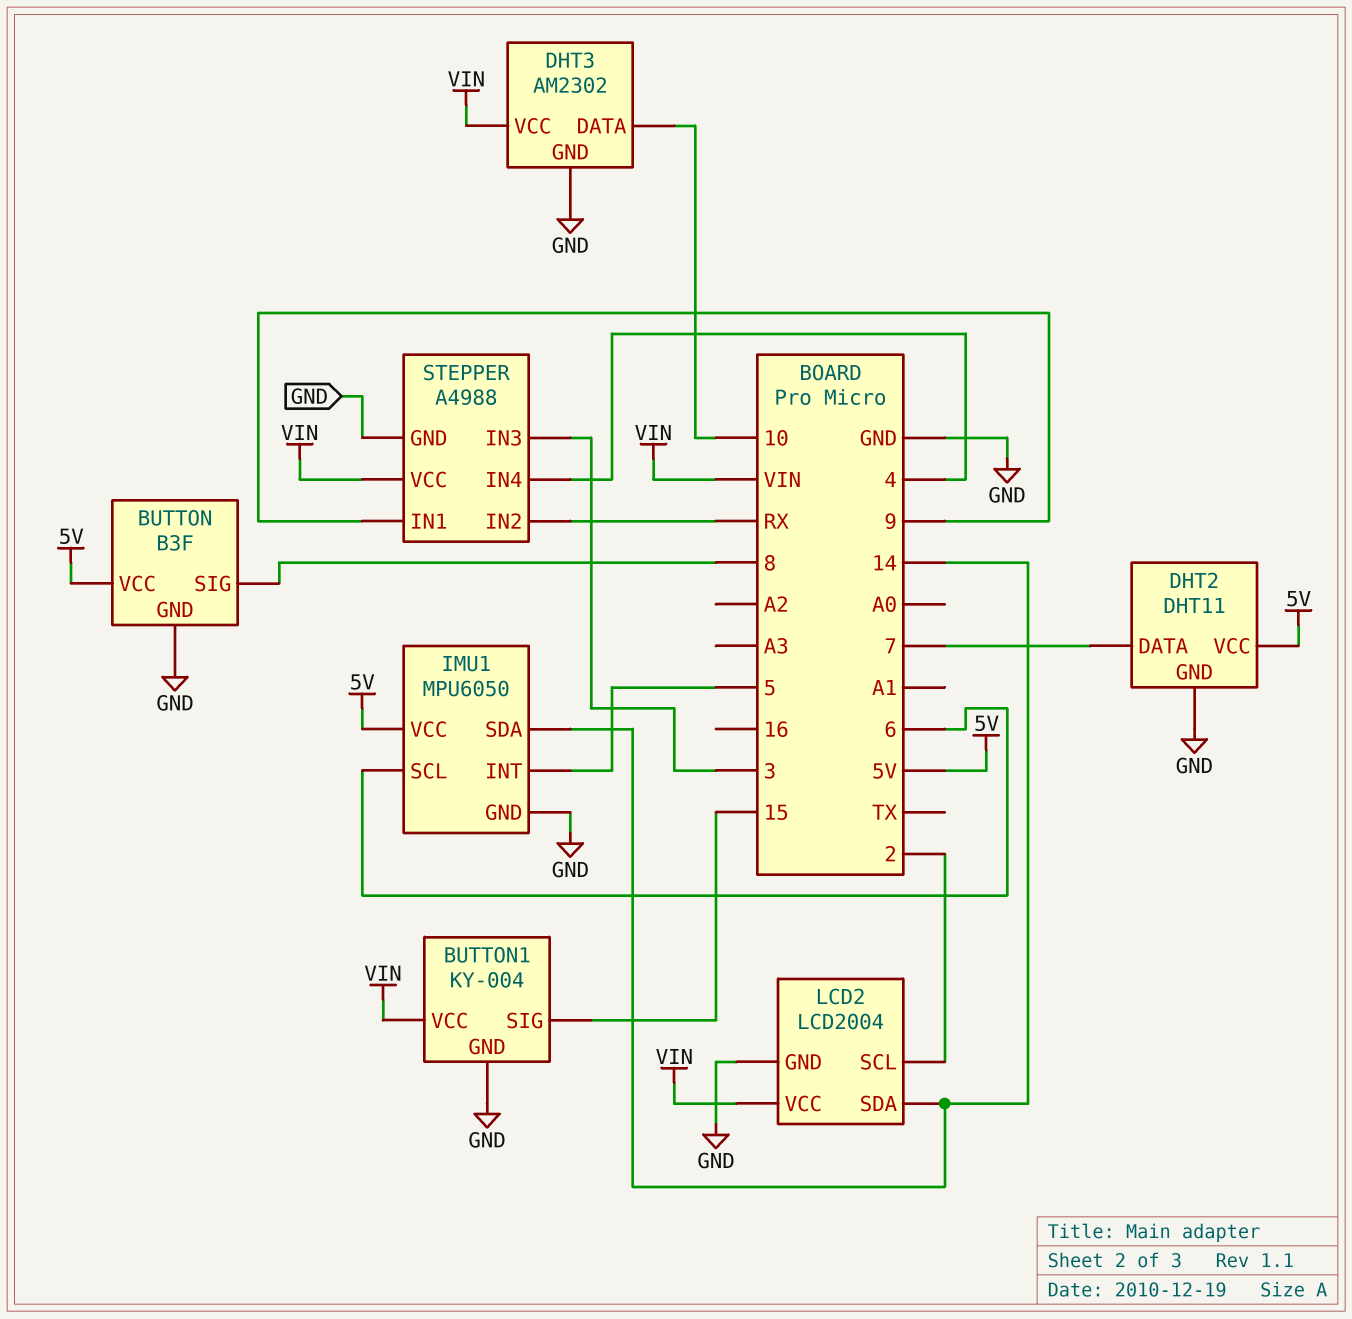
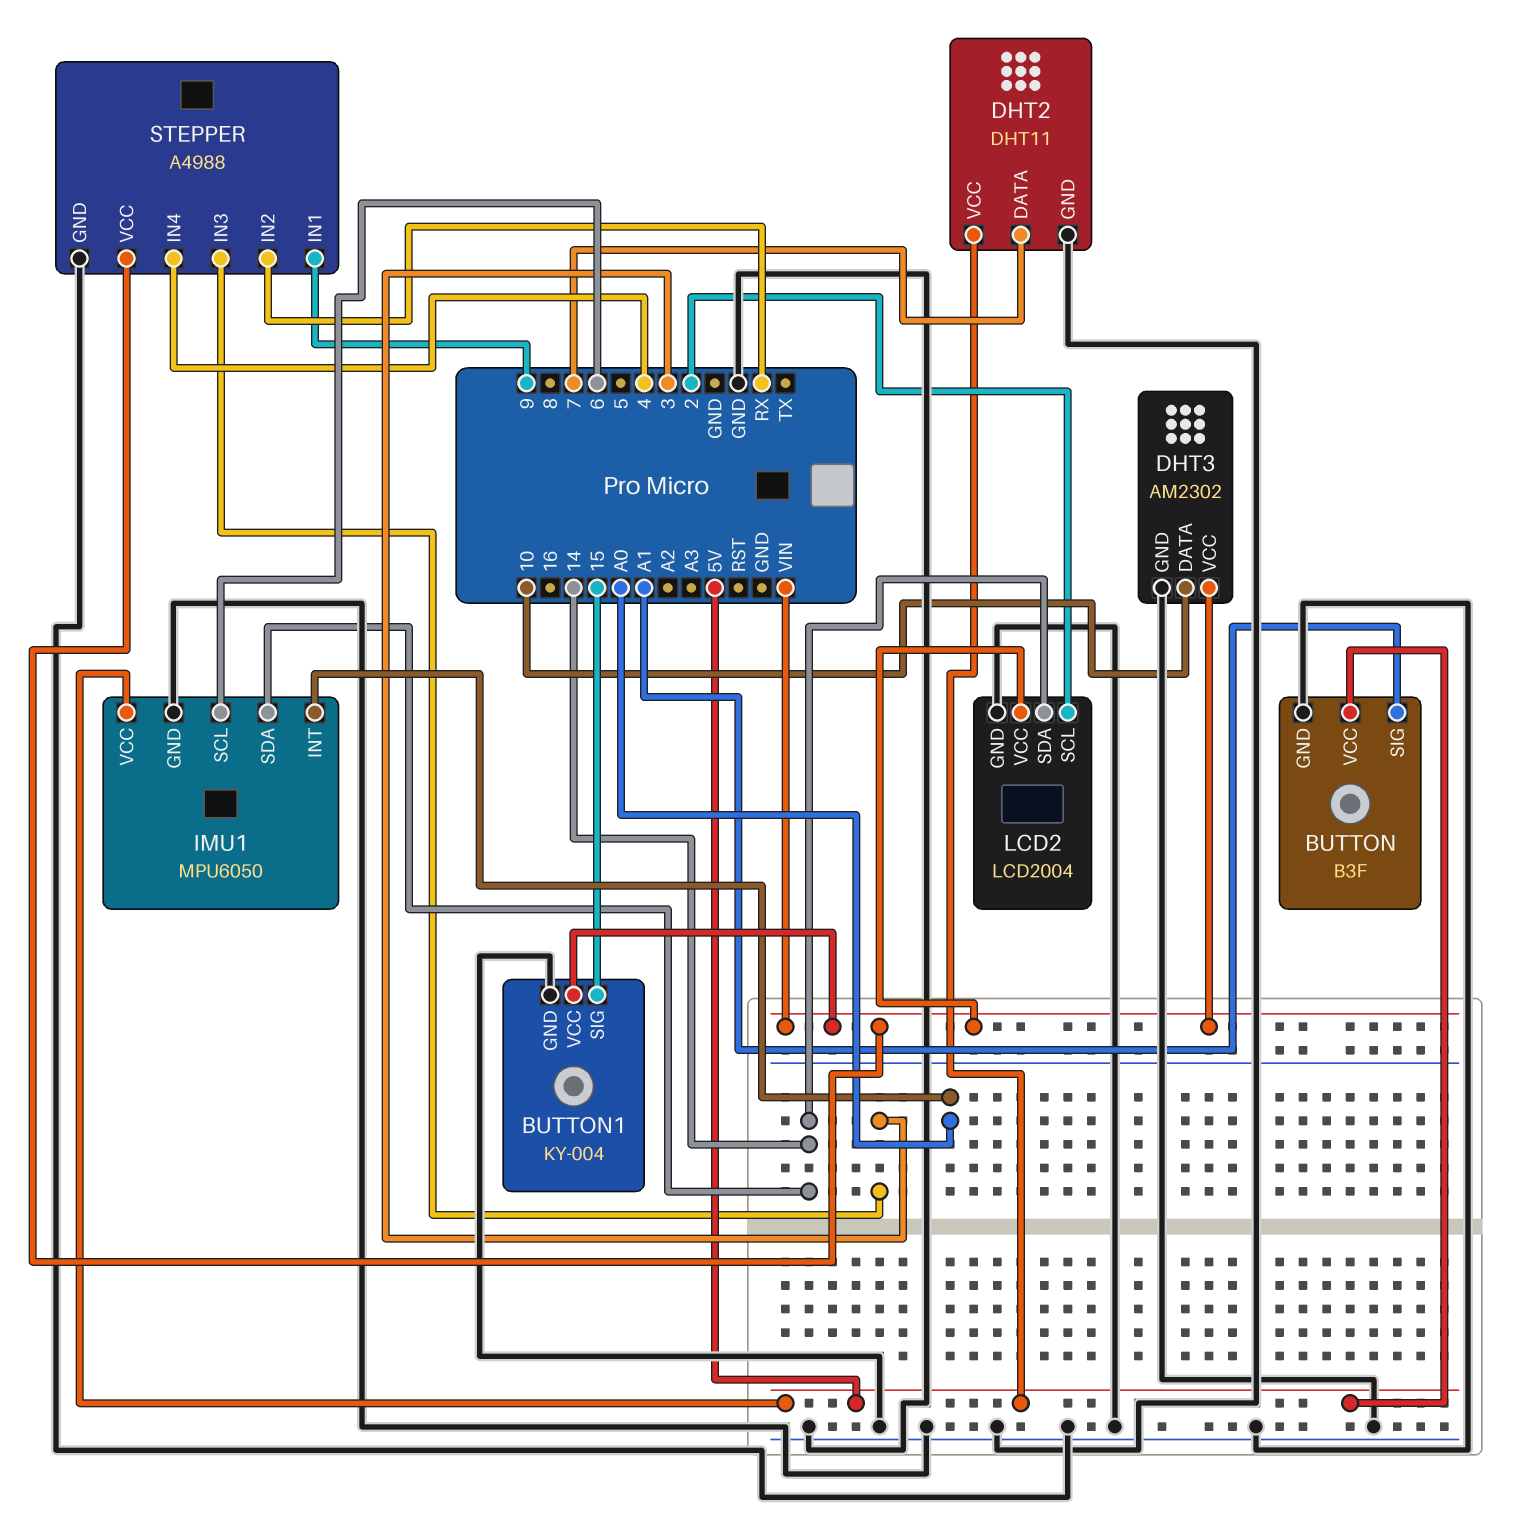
BUTTON pin SIG: 8 -> A1
IMU1 pin INT: 5 -> A0

